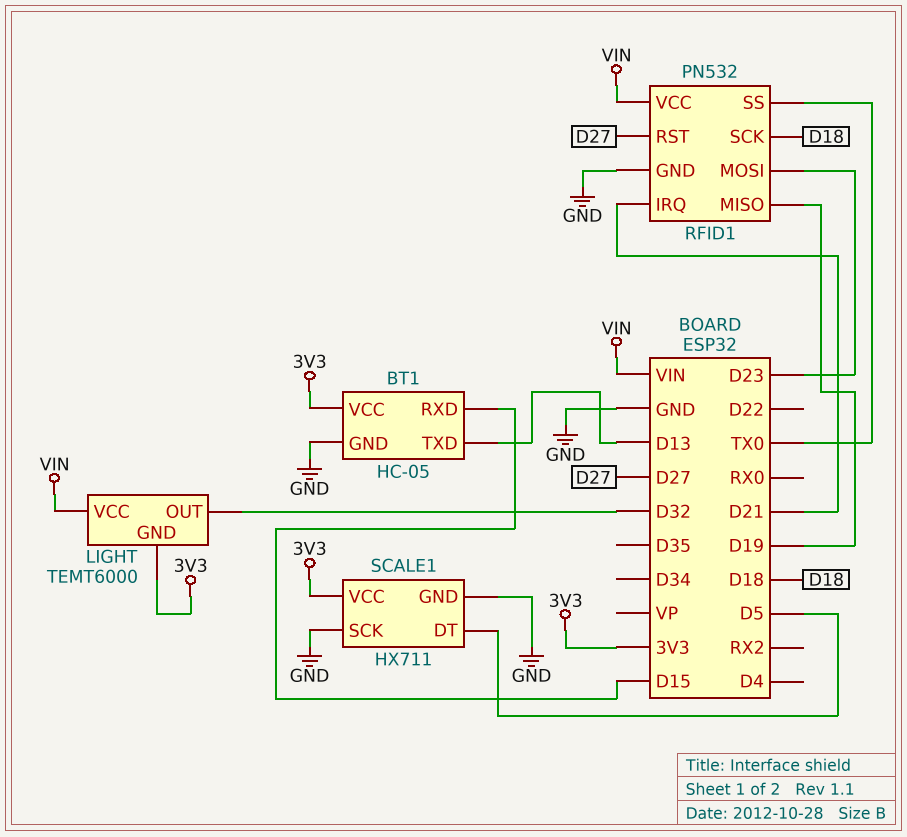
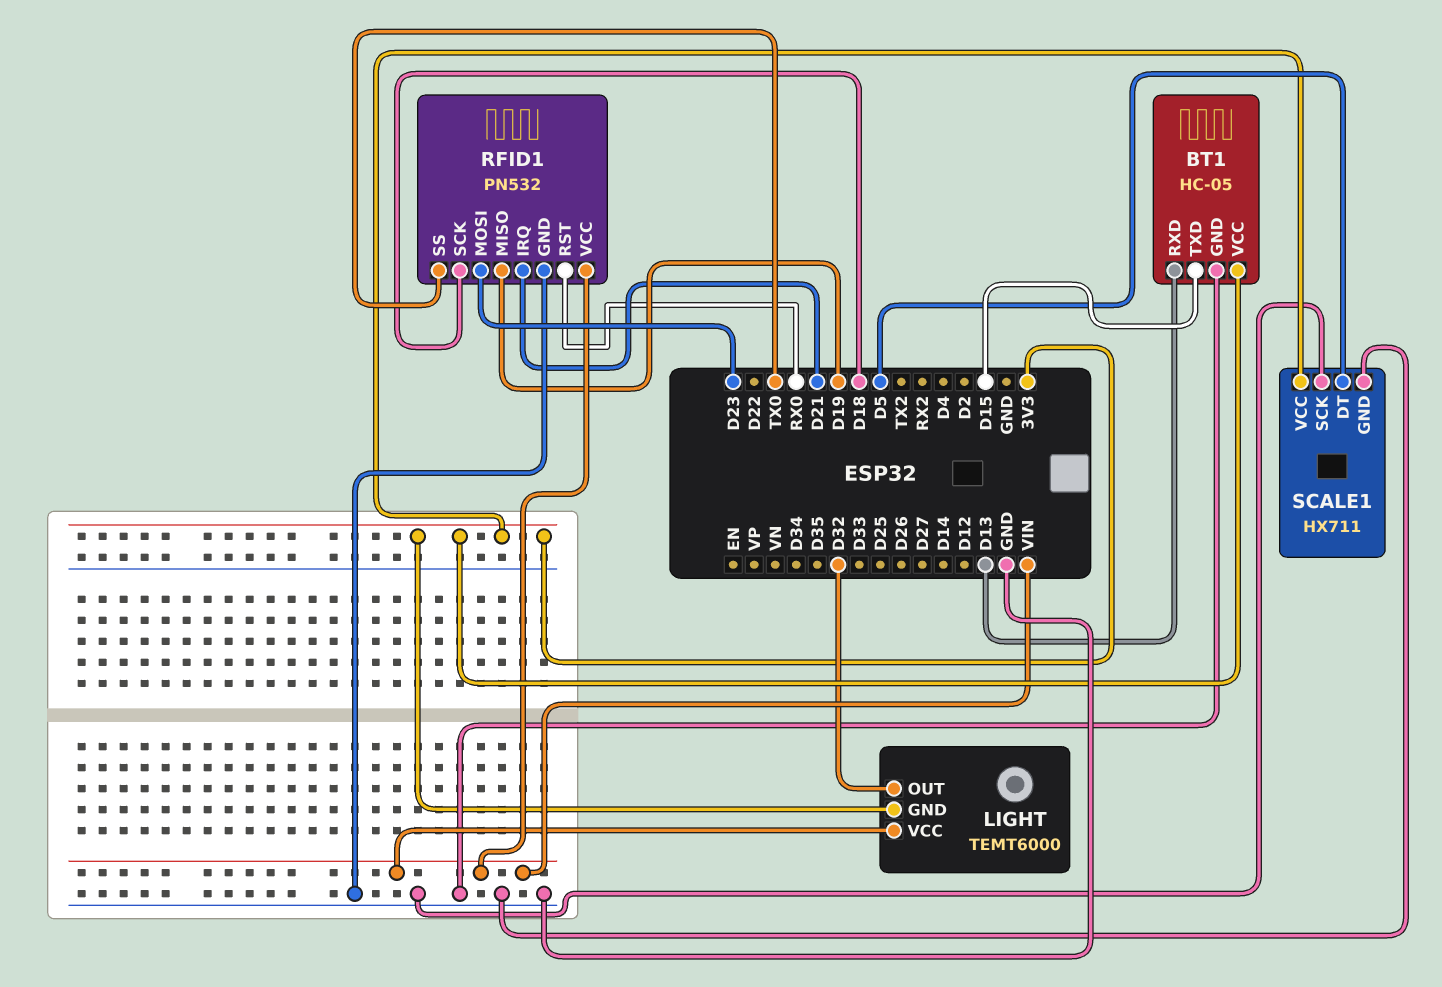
BT1 pin RXD: D15 -> D13
BT1 pin TXD: D13 -> D15
RFID1 pin RST: D27 -> RX0

